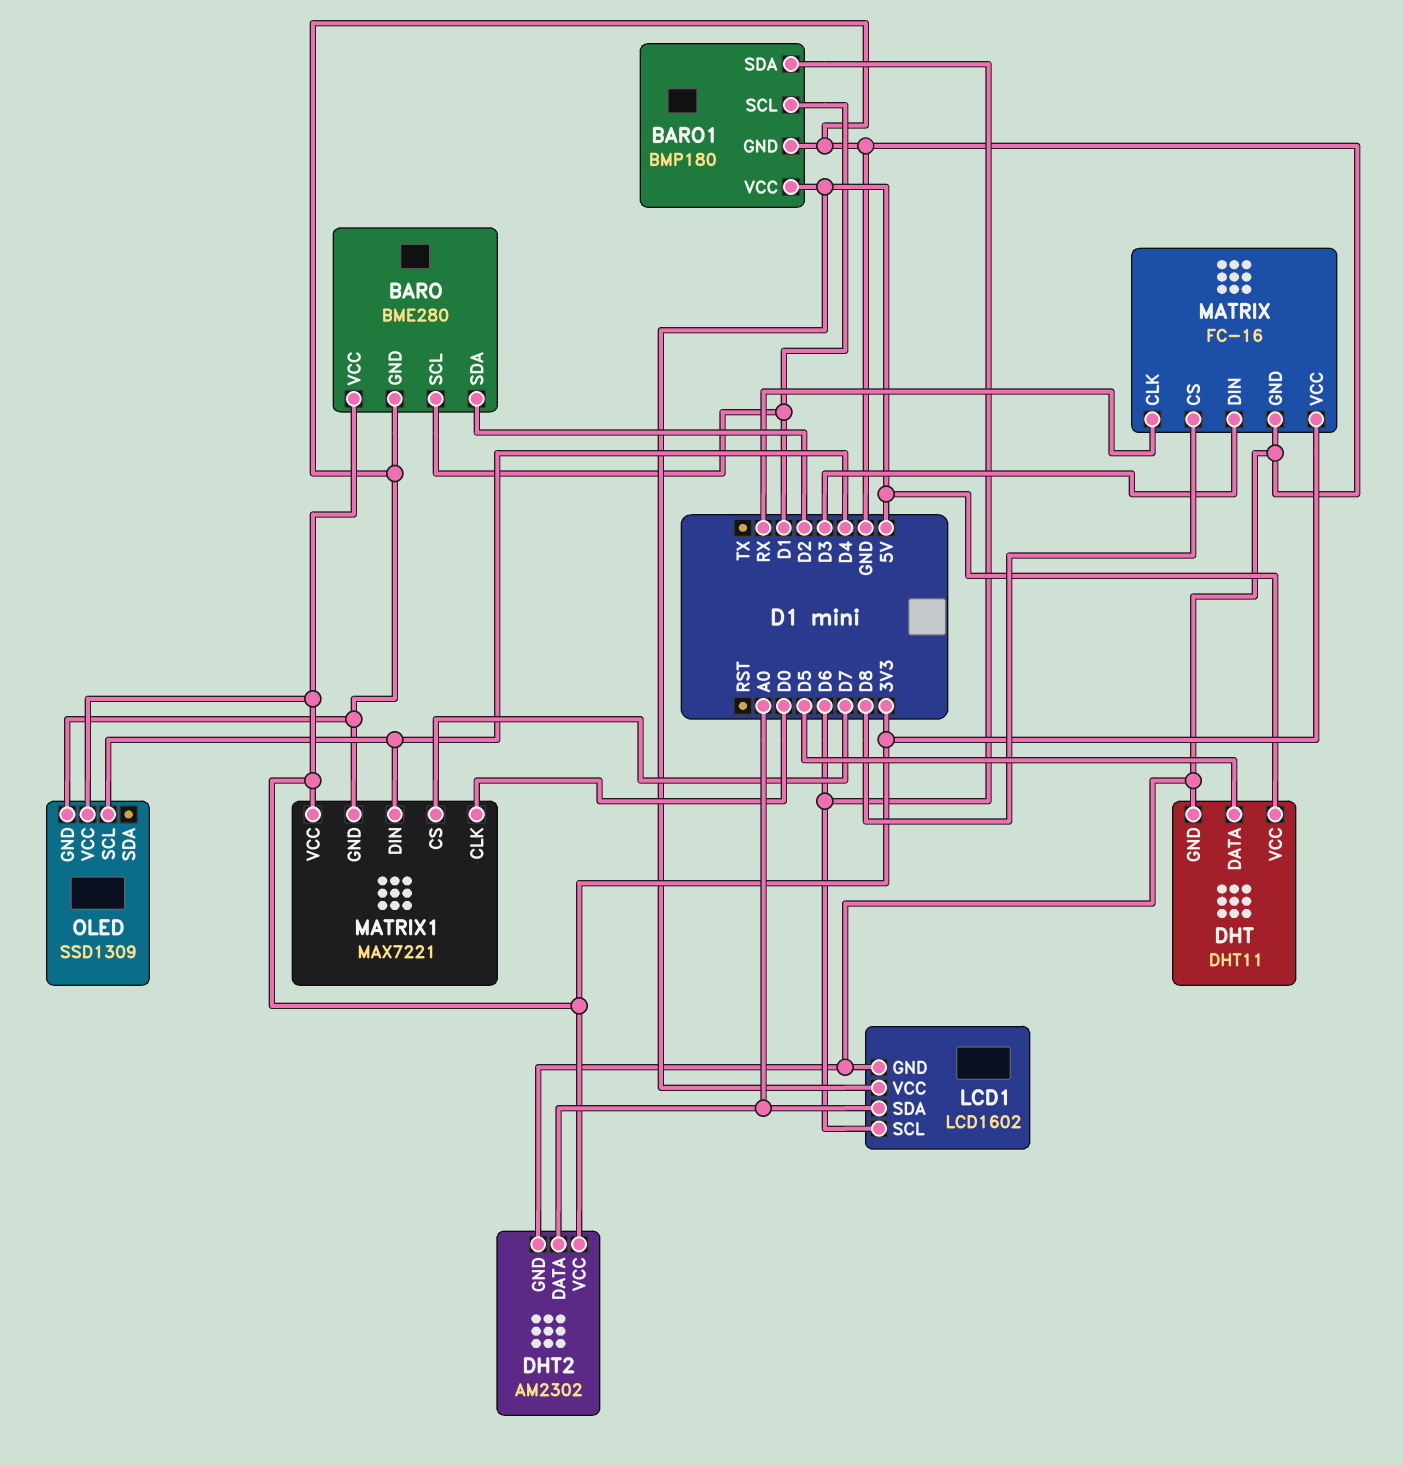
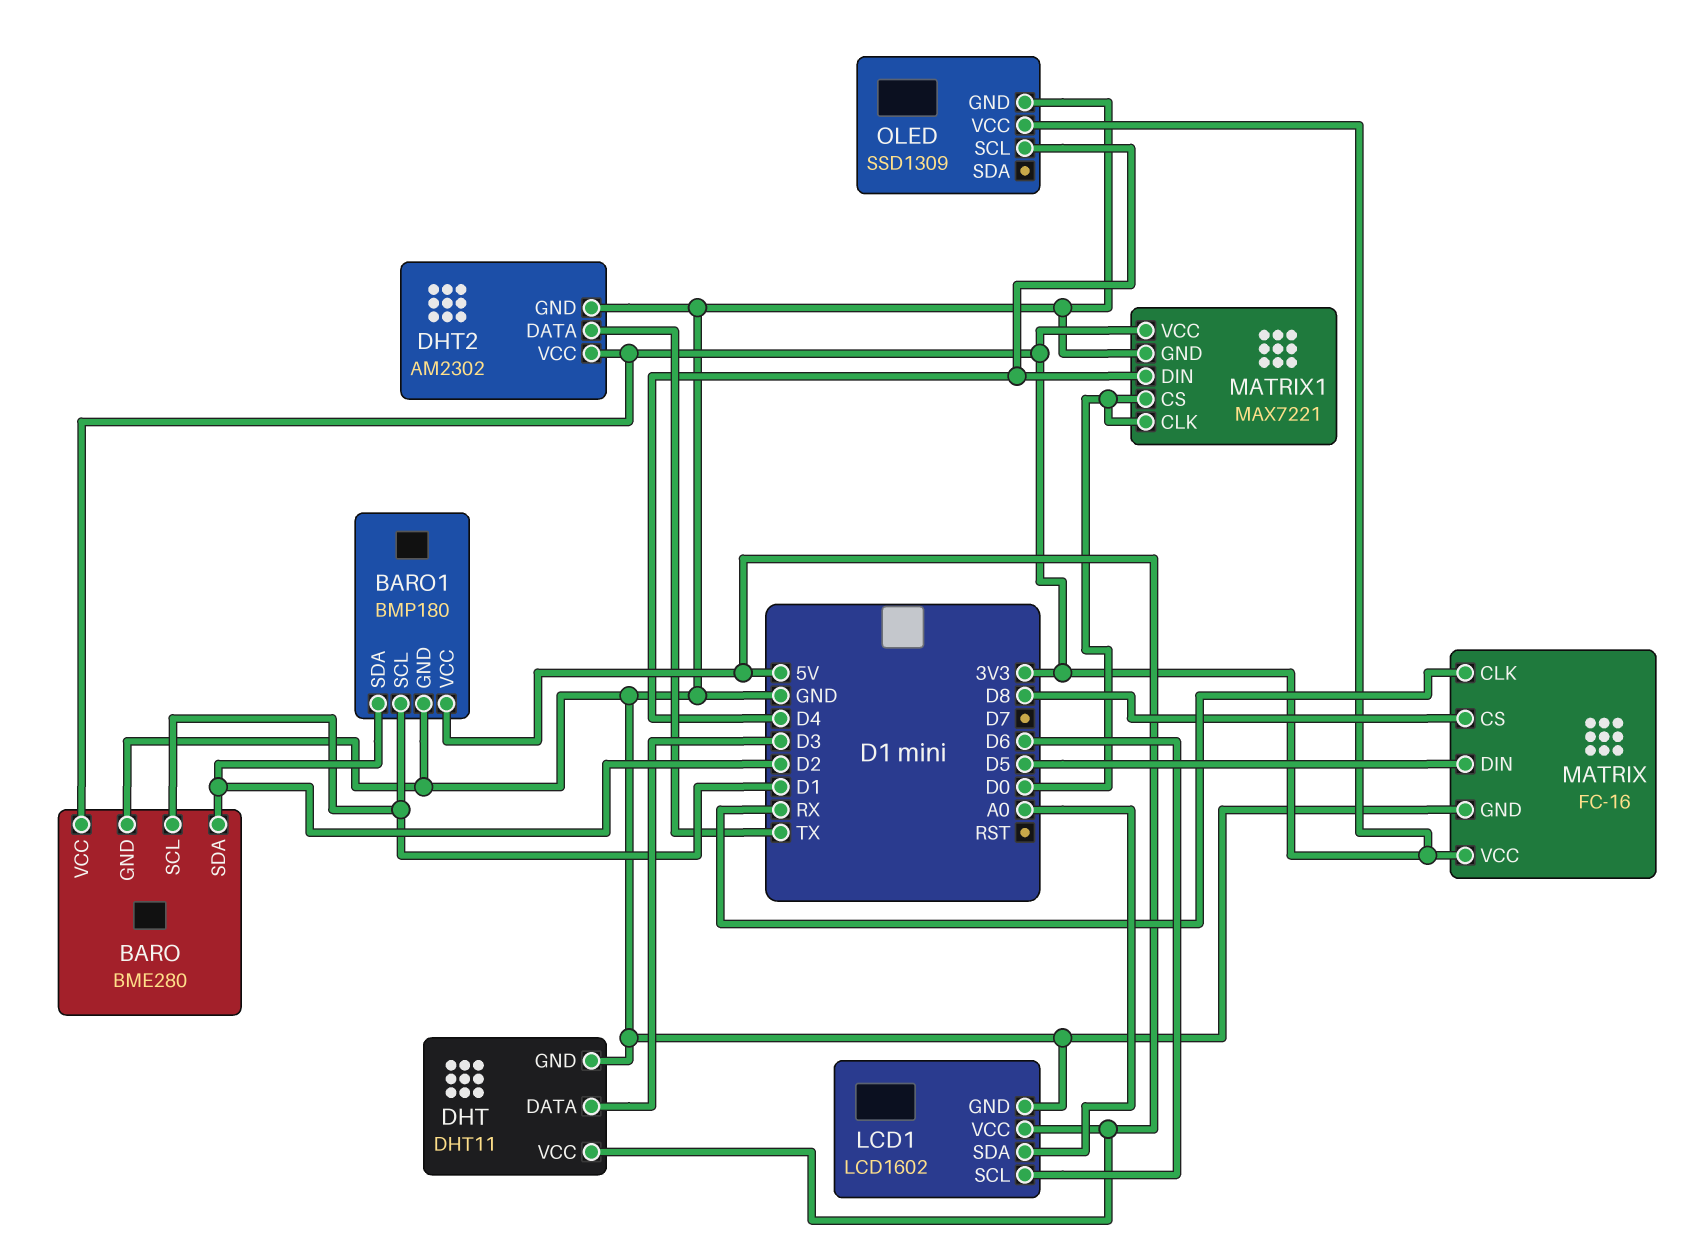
BARO1 pin SDA: D6 -> D2
DHT pin DATA: D5 -> D3
DHT2 pin DATA: A0 -> TX
MATRIX pin DIN: D3 -> D5
MATRIX1 pin CS: D7 -> D0

